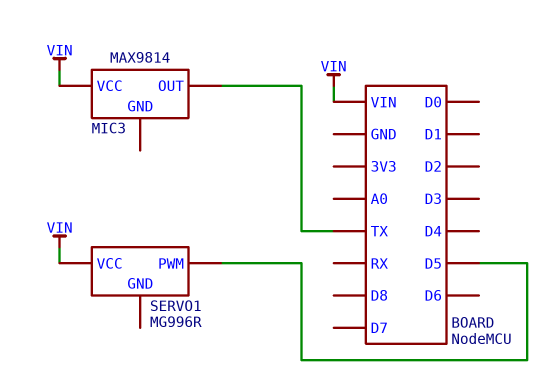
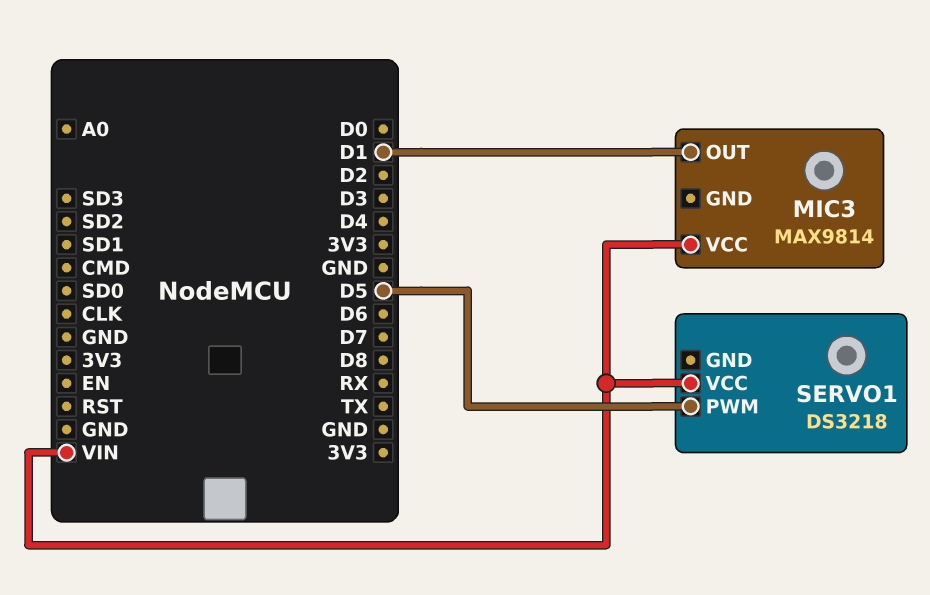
MIC3 pin OUT: TX -> D1
SERVO1: MG996R -> DS3218

